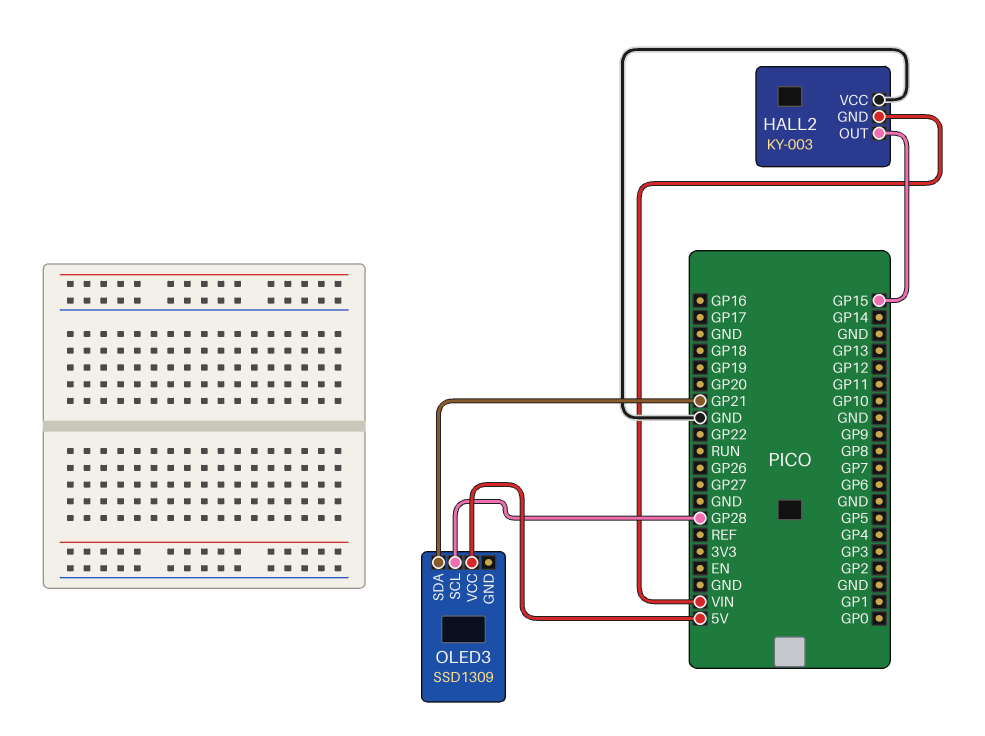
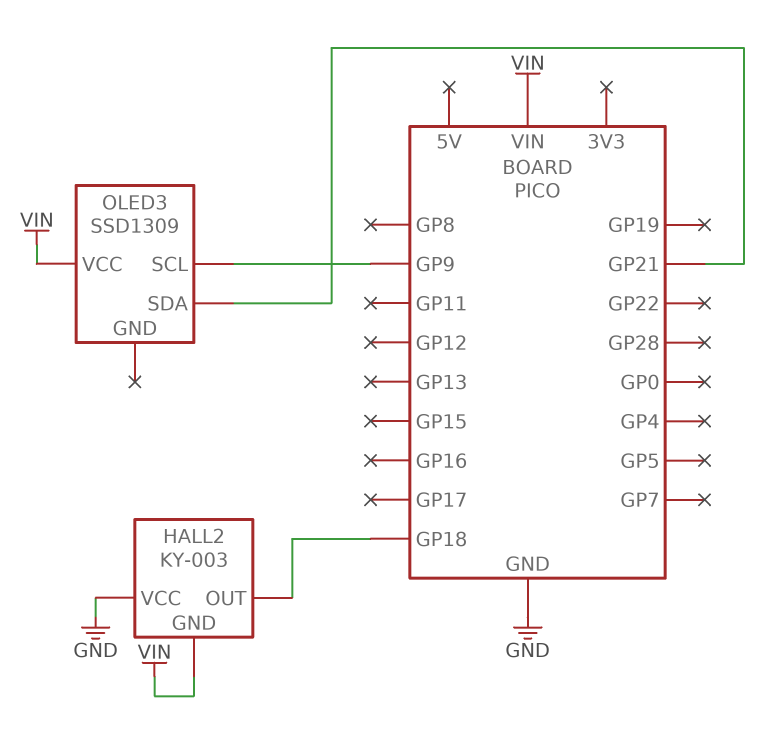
HALL2 pin OUT: GP15 -> GP18
OLED3 pin SCL: GP28 -> GP9
OLED3 pin VCC: 5V -> VIN

